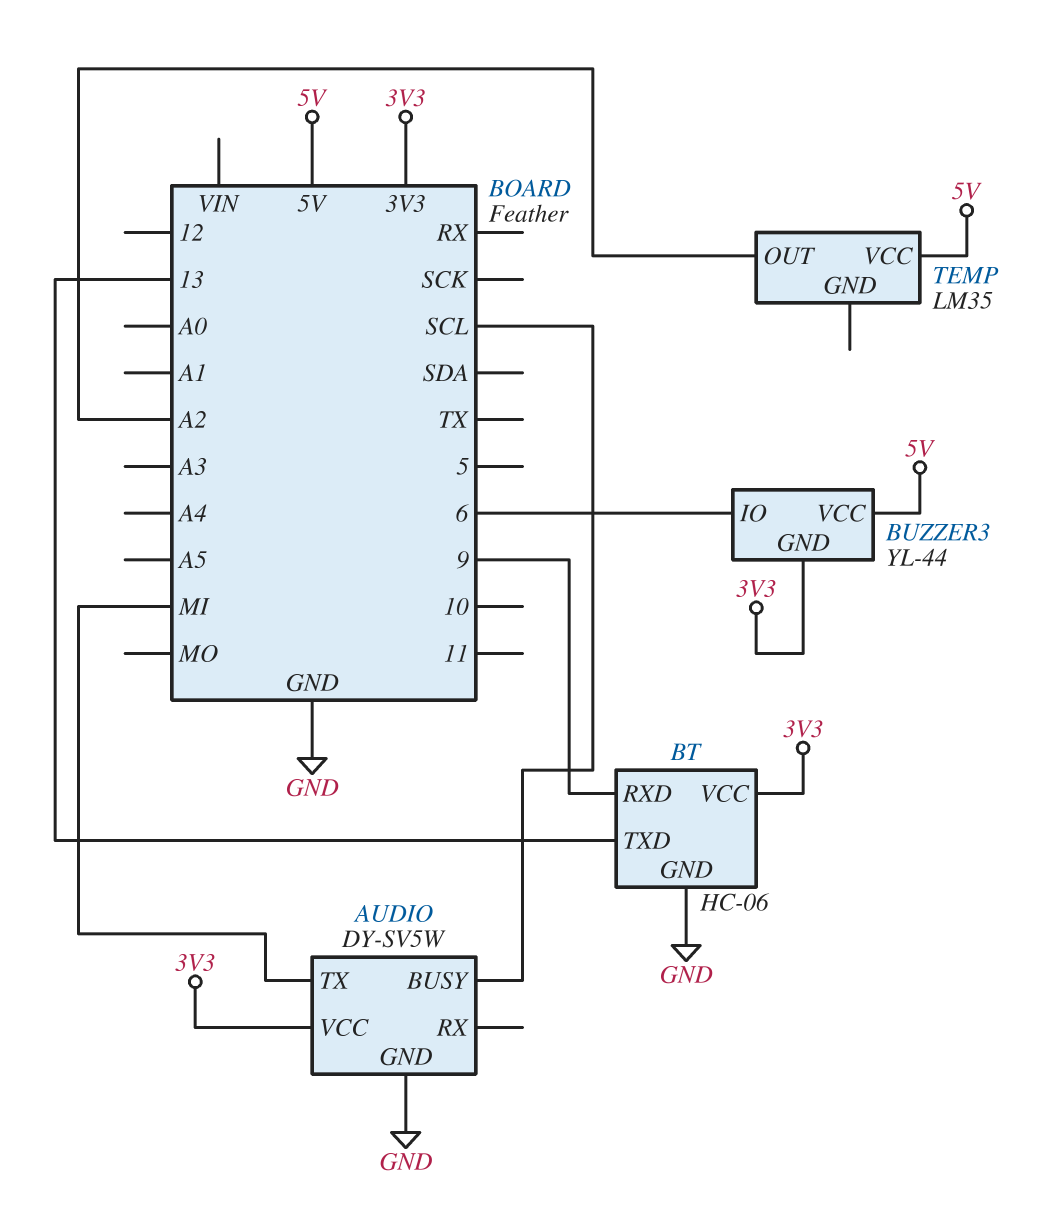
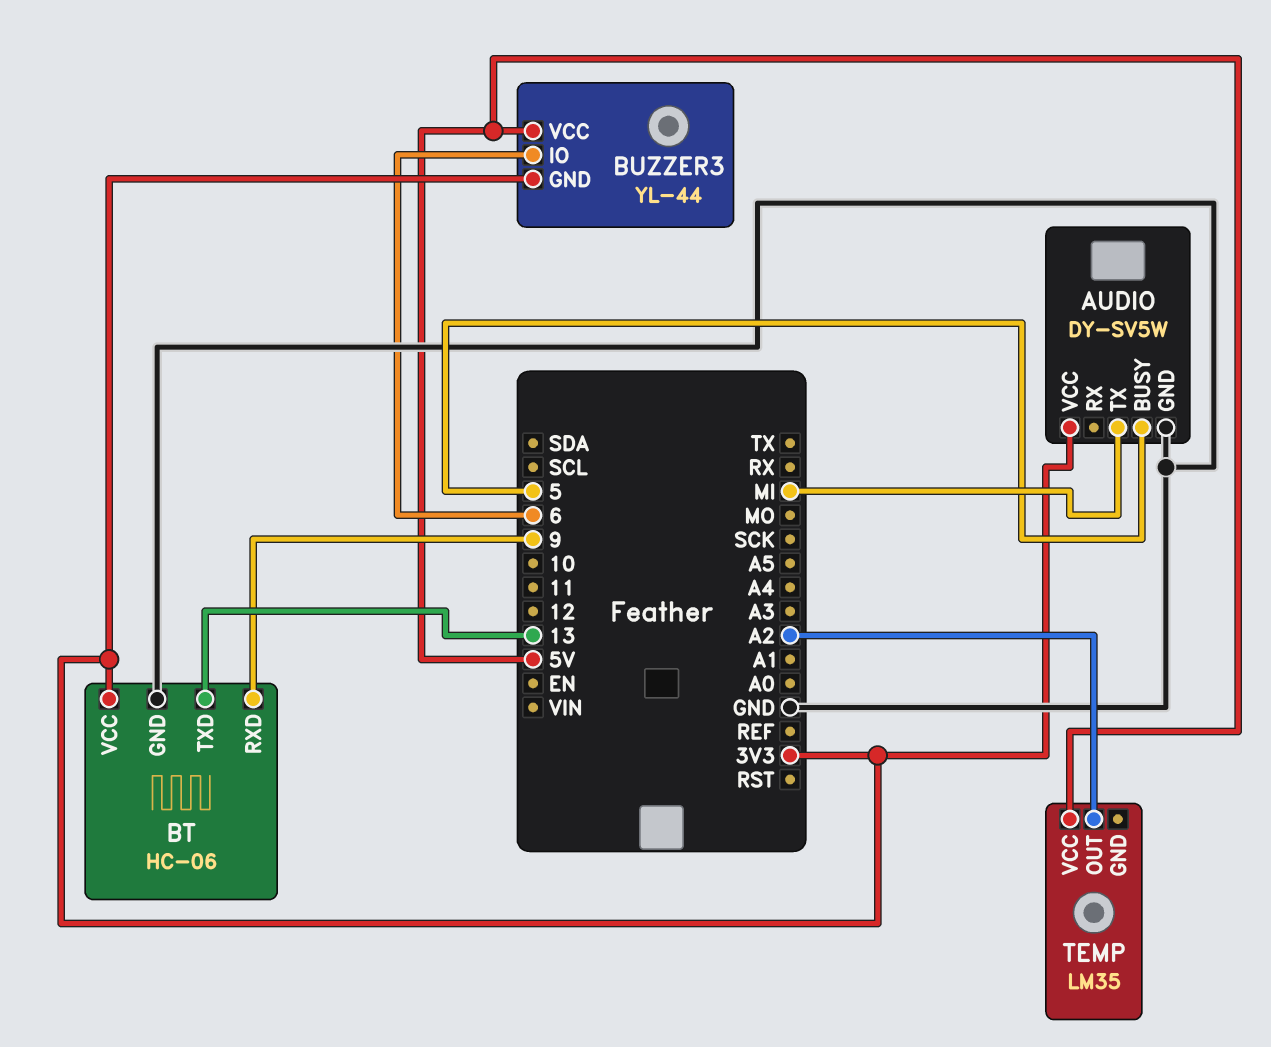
AUDIO pin BUSY: SCL -> 5

